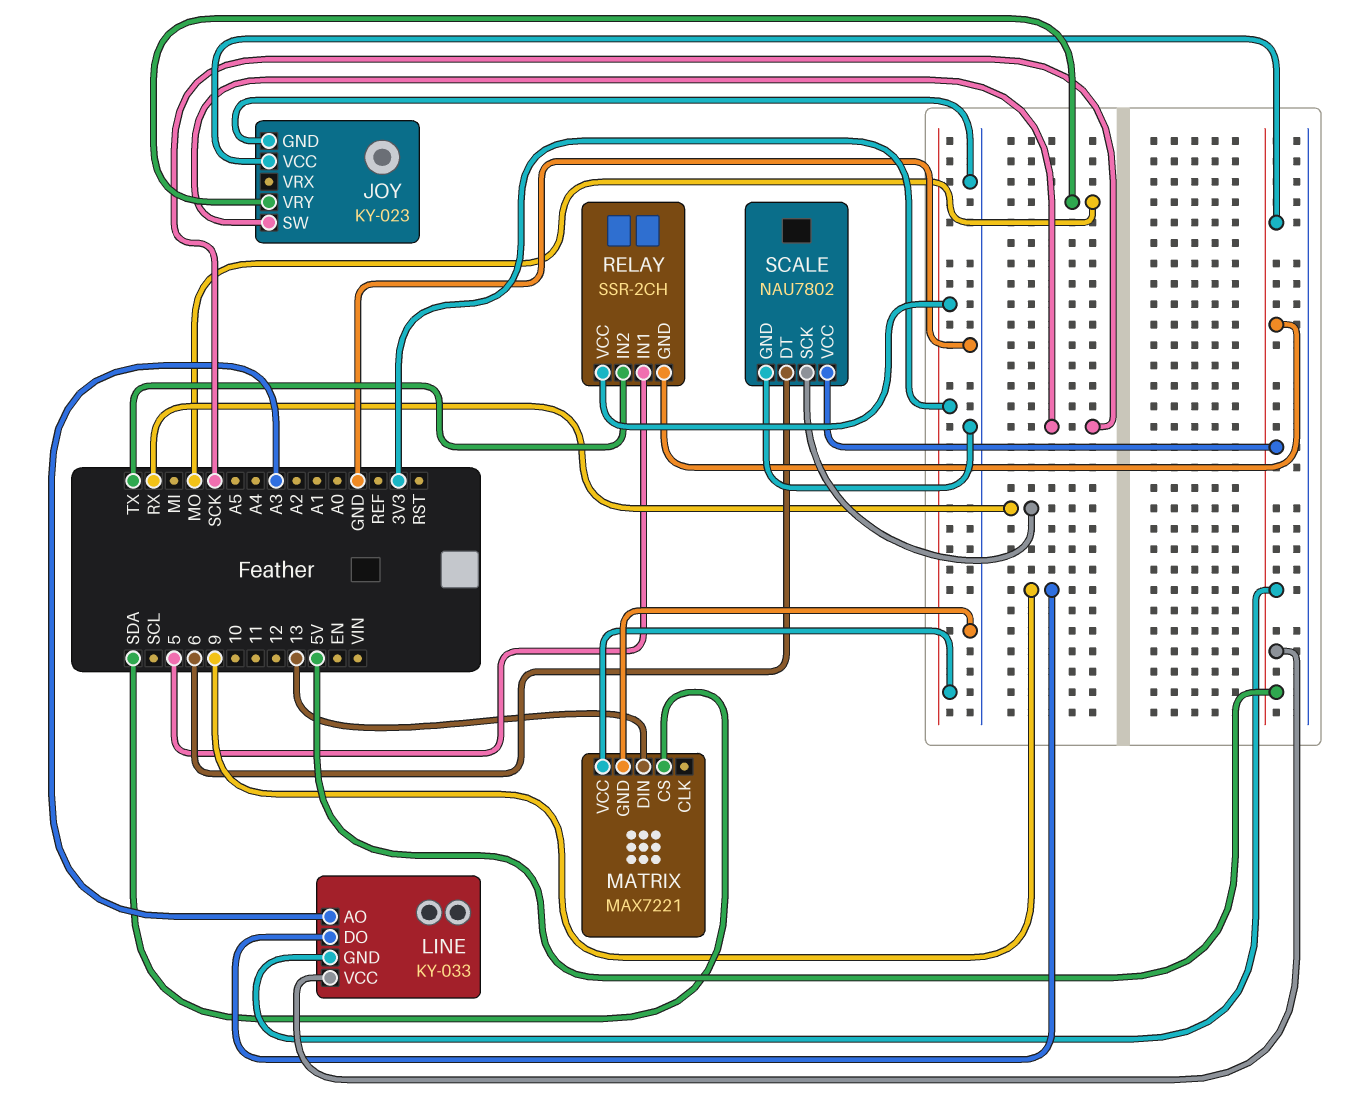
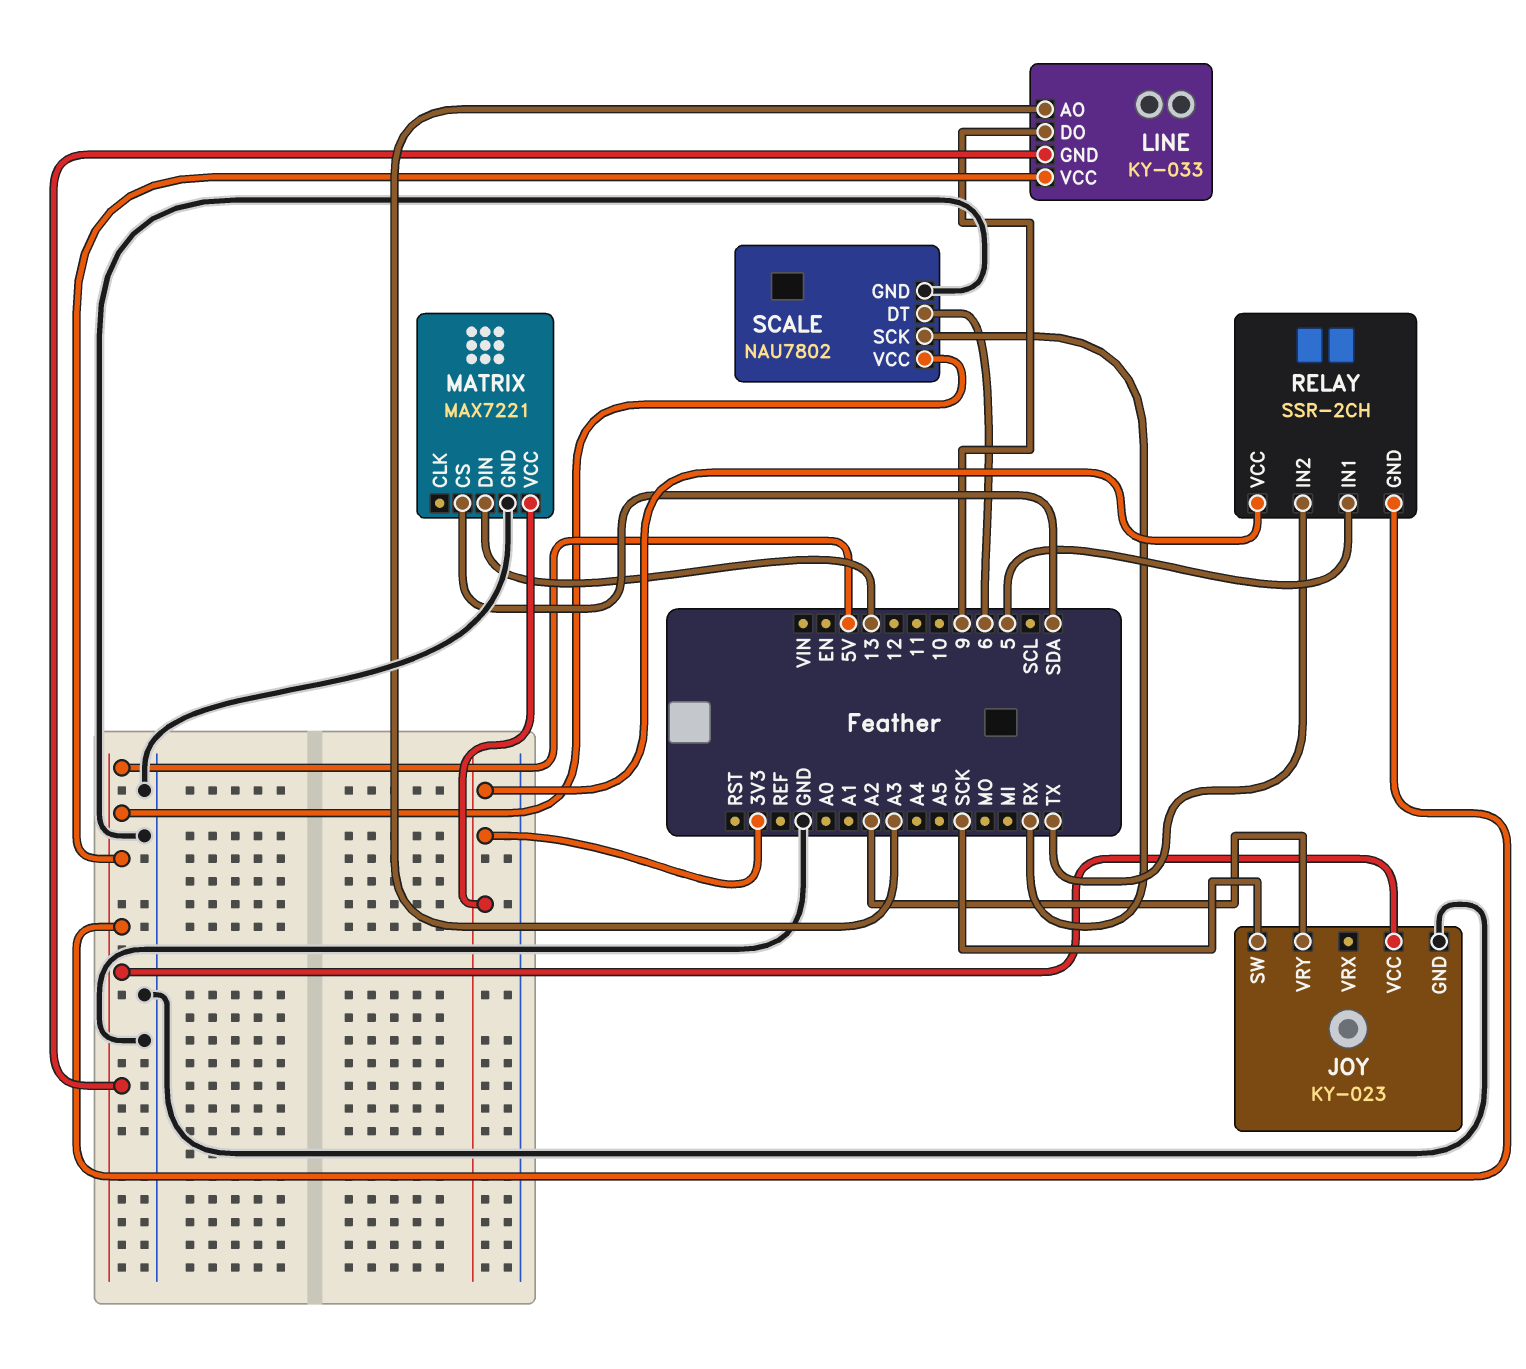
JOY pin VRY: MO -> A2

